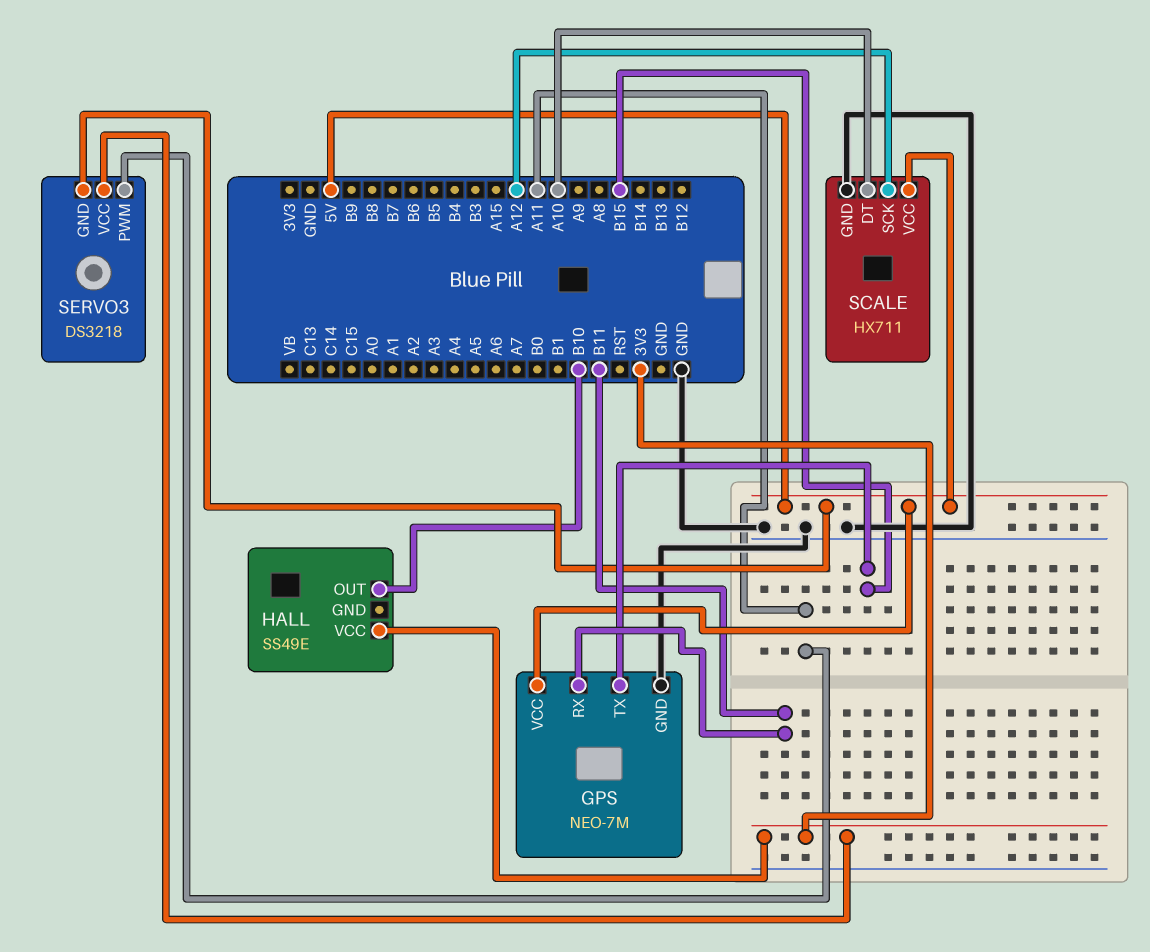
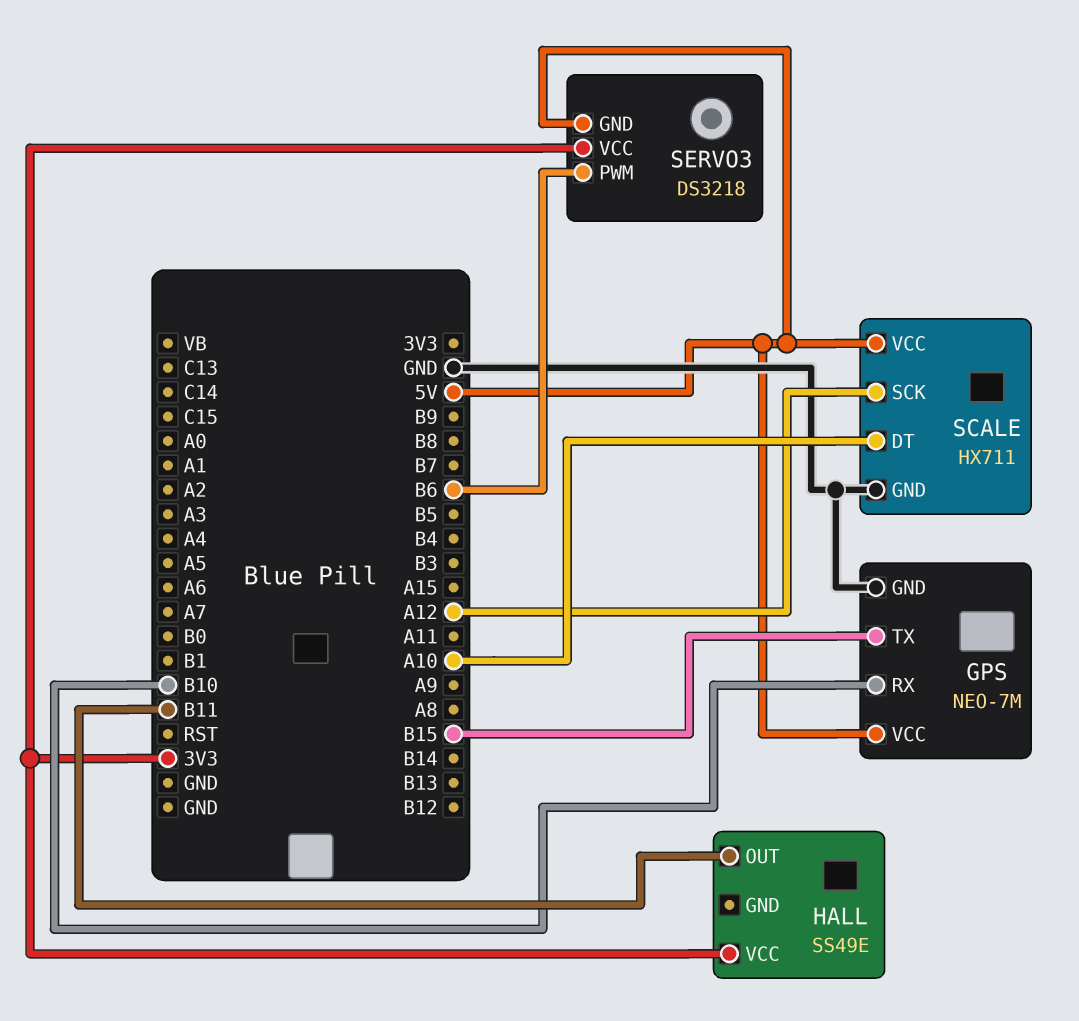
GPS pin RX: B11 -> B10
HALL pin OUT: B10 -> B11
SERVO3 pin PWM: A11 -> B6

